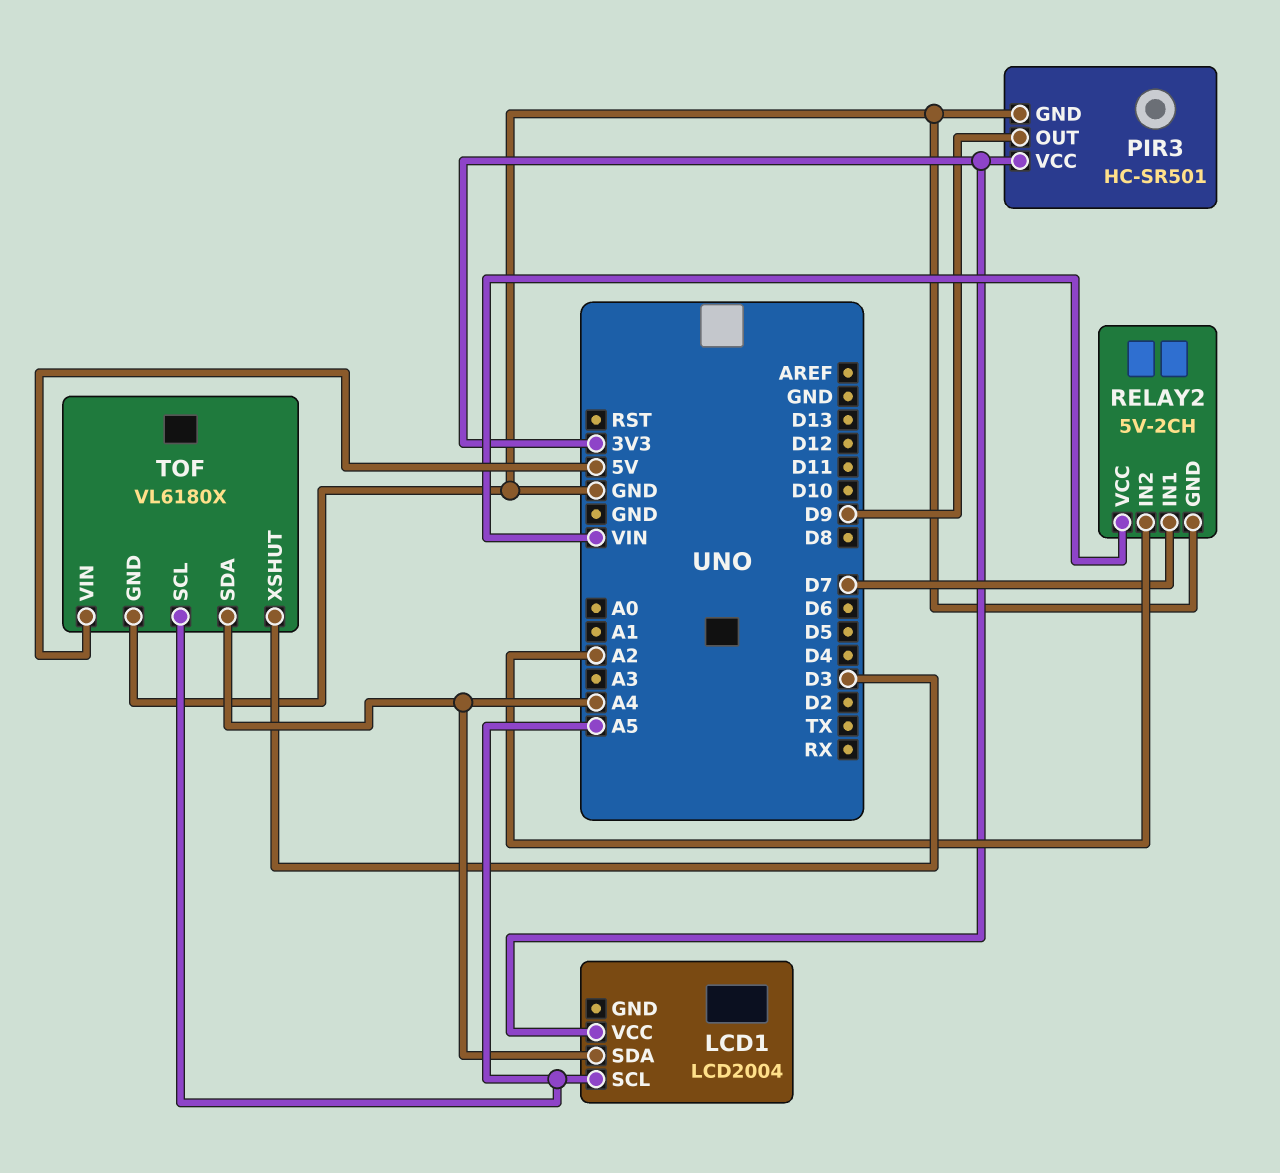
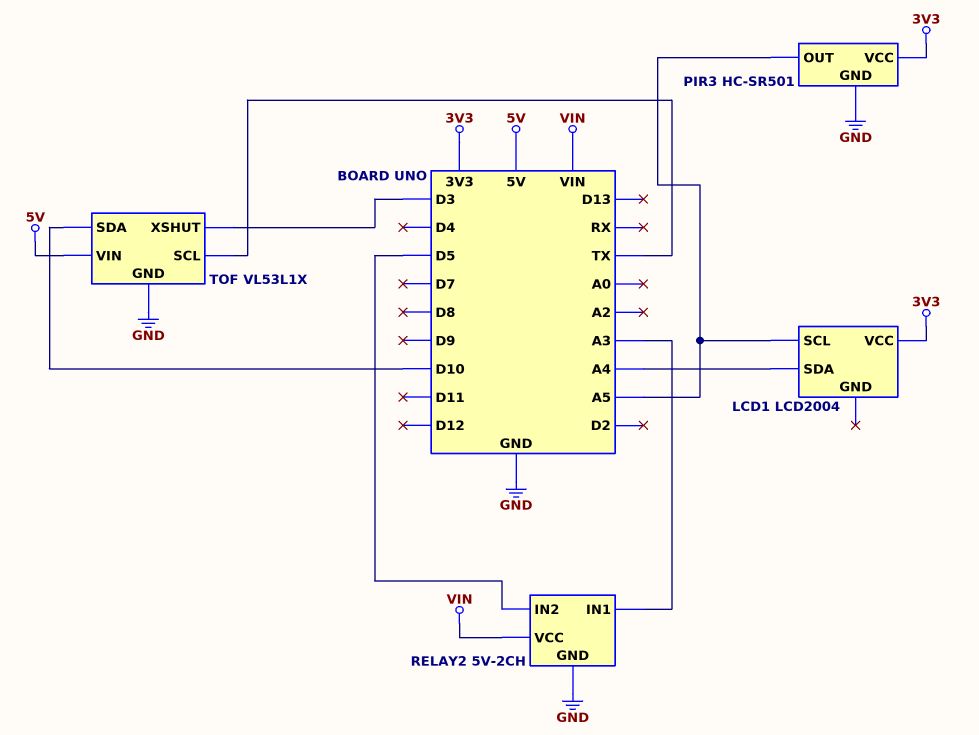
PIR3 pin OUT: D9 -> A5
RELAY2 pin IN1: D7 -> A3
RELAY2 pin IN2: A2 -> D5
TOF: VL6180X -> VL53L1X
TOF pin SCL: A5 -> TX
TOF pin SDA: A4 -> D10

